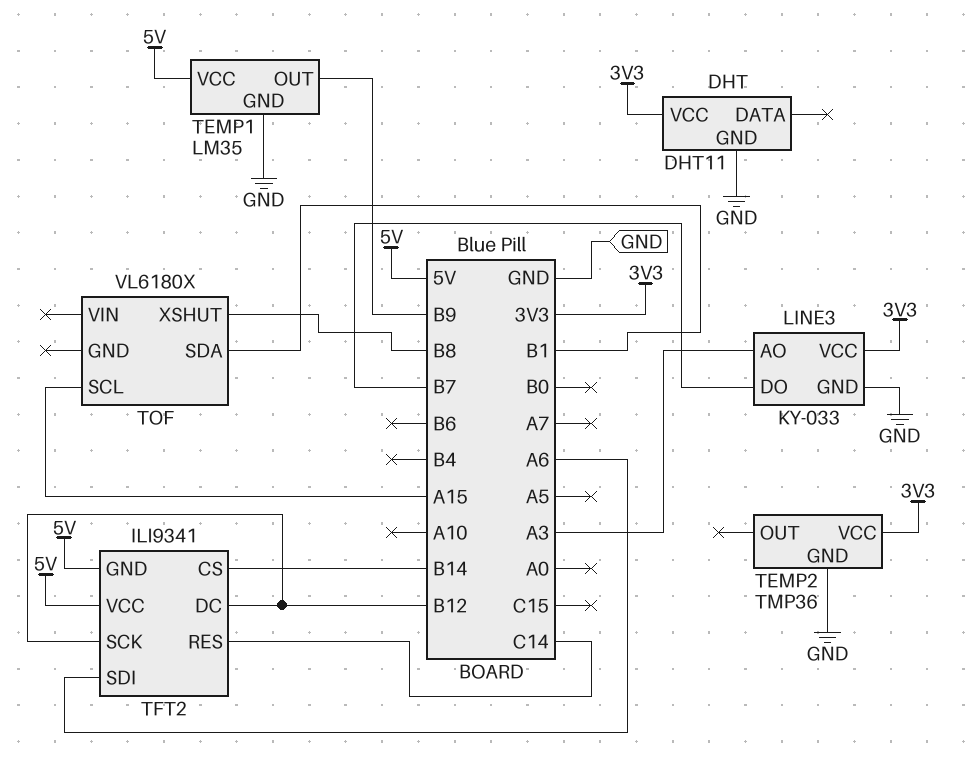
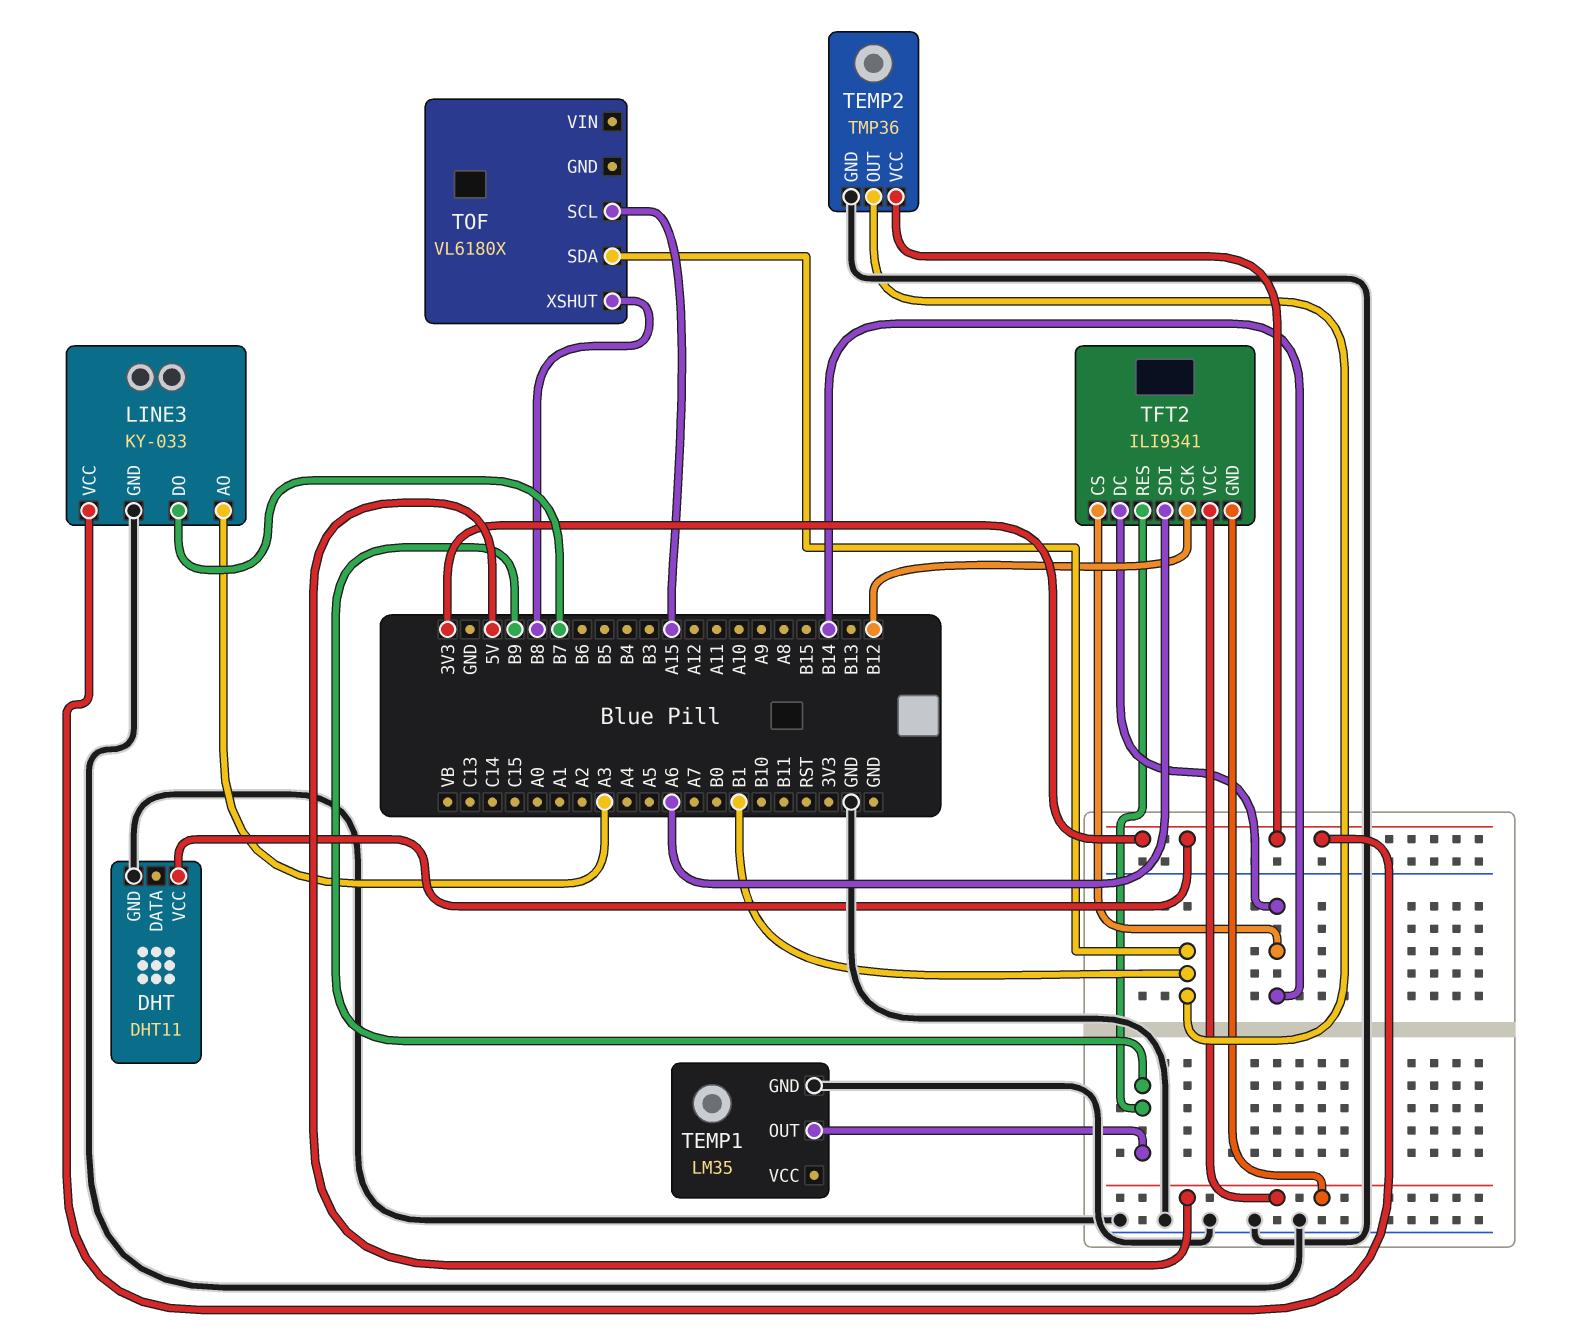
TEMP1 pin VCC: 5V -> none
TEMP2 pin OUT: none -> B1
TFT2 pin DC: B12 -> B14
TFT2 pin RES: C14 -> B9

